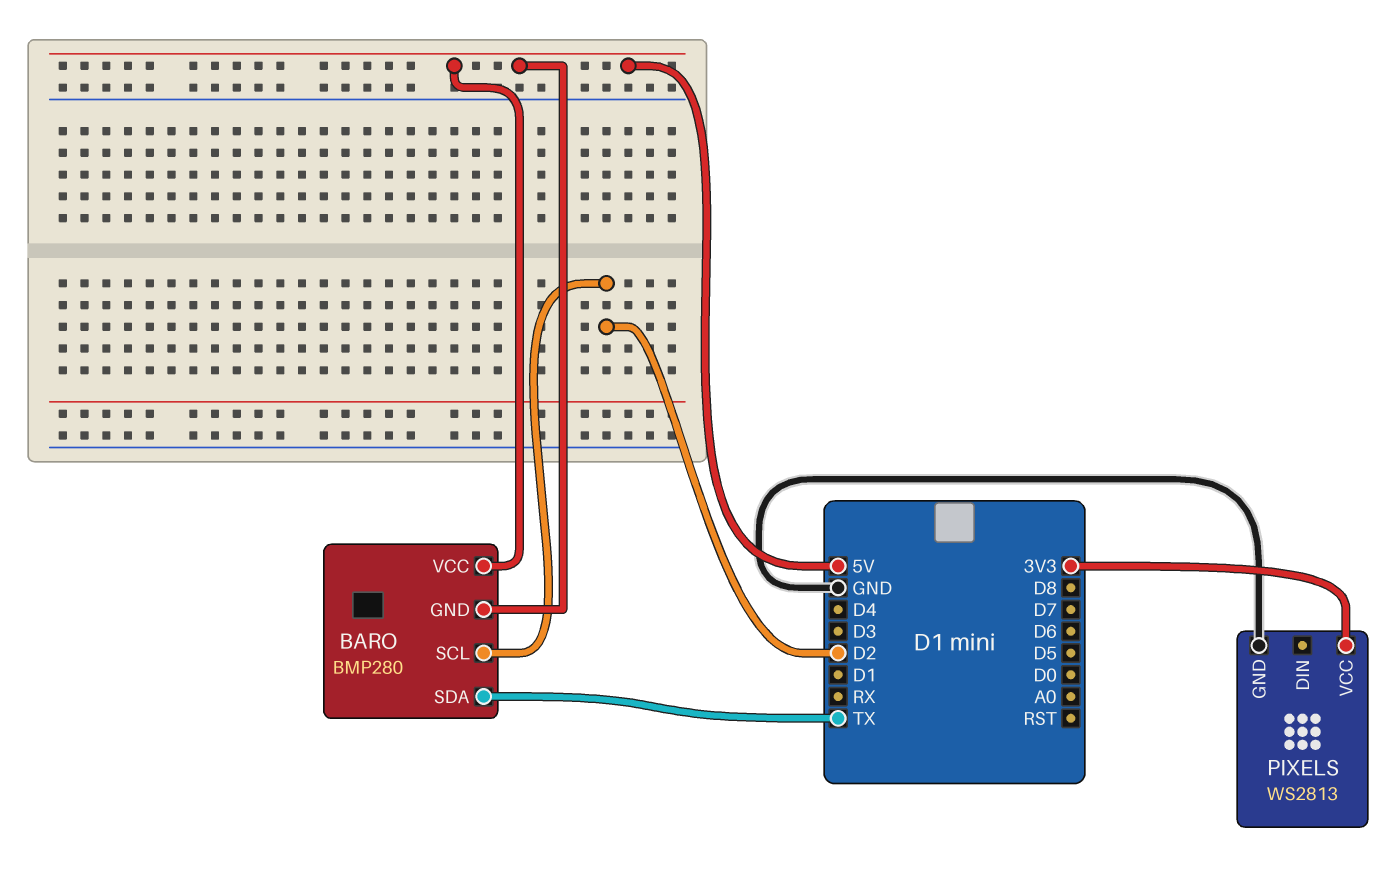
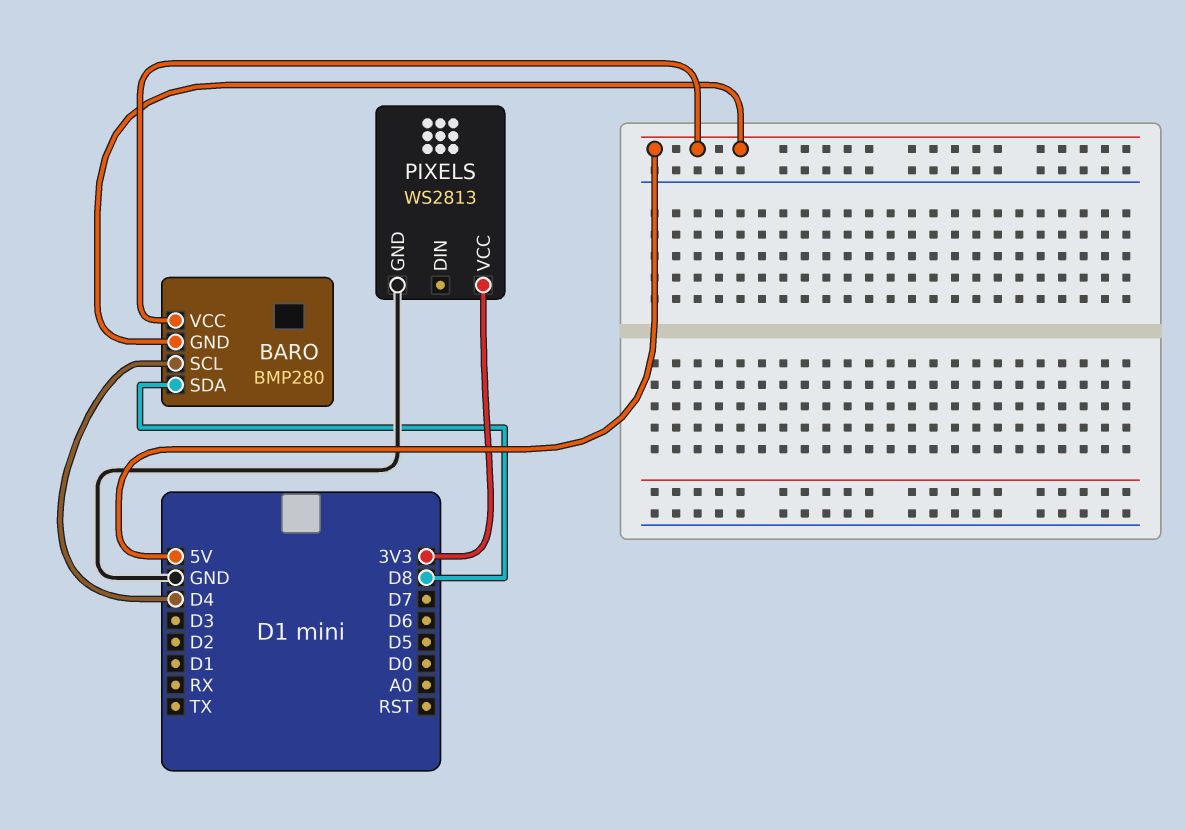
BARO pin SCL: D2 -> D4
BARO pin SDA: TX -> D8

